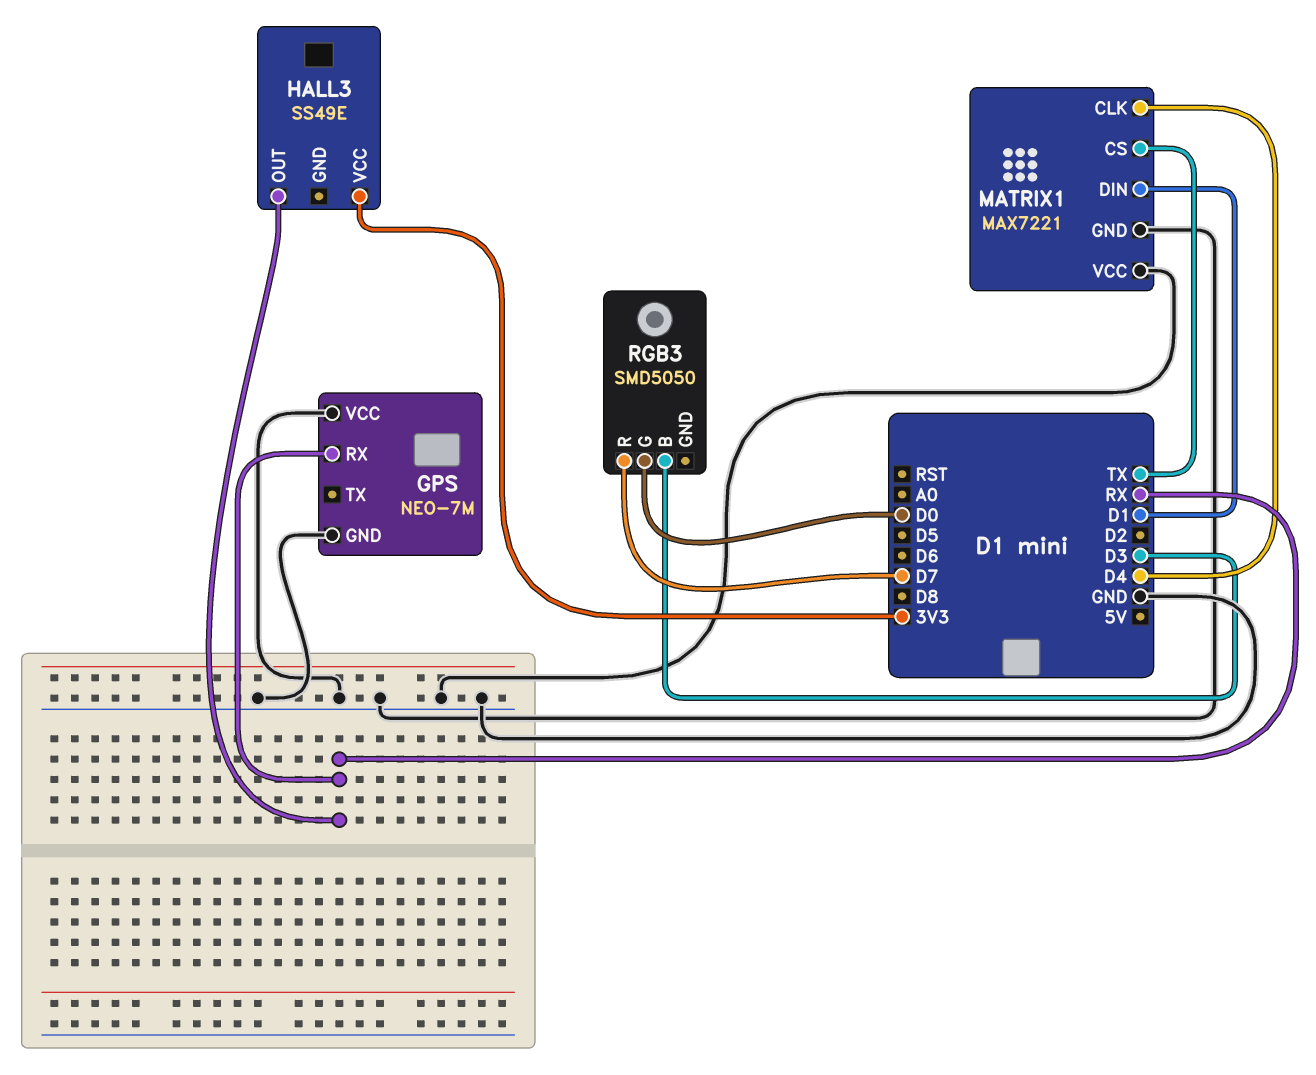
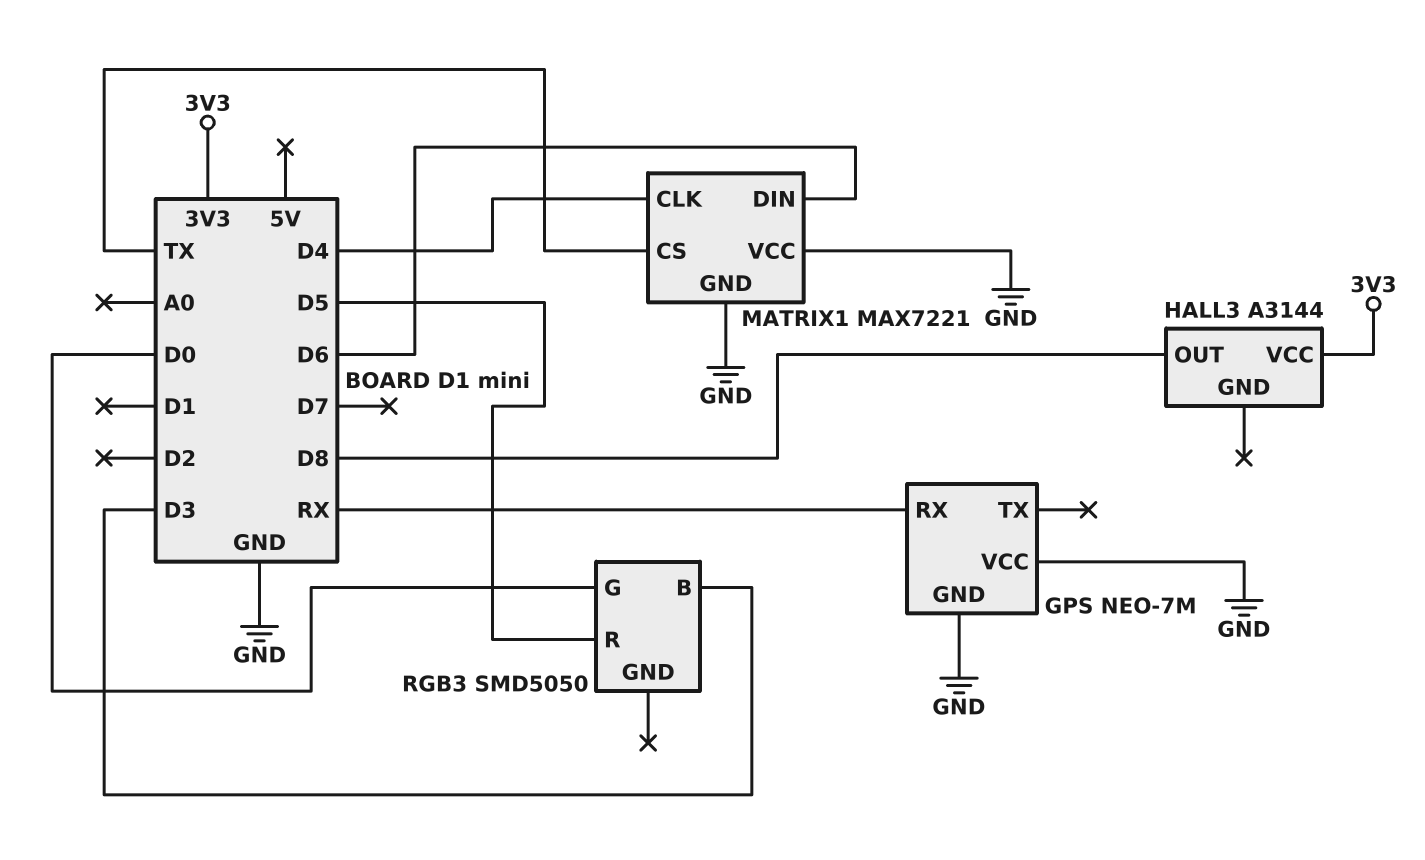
HALL3: SS49E -> A3144
HALL3 pin OUT: RX -> D8
MATRIX1 pin DIN: D1 -> D6
RGB3 pin R: D7 -> D5

